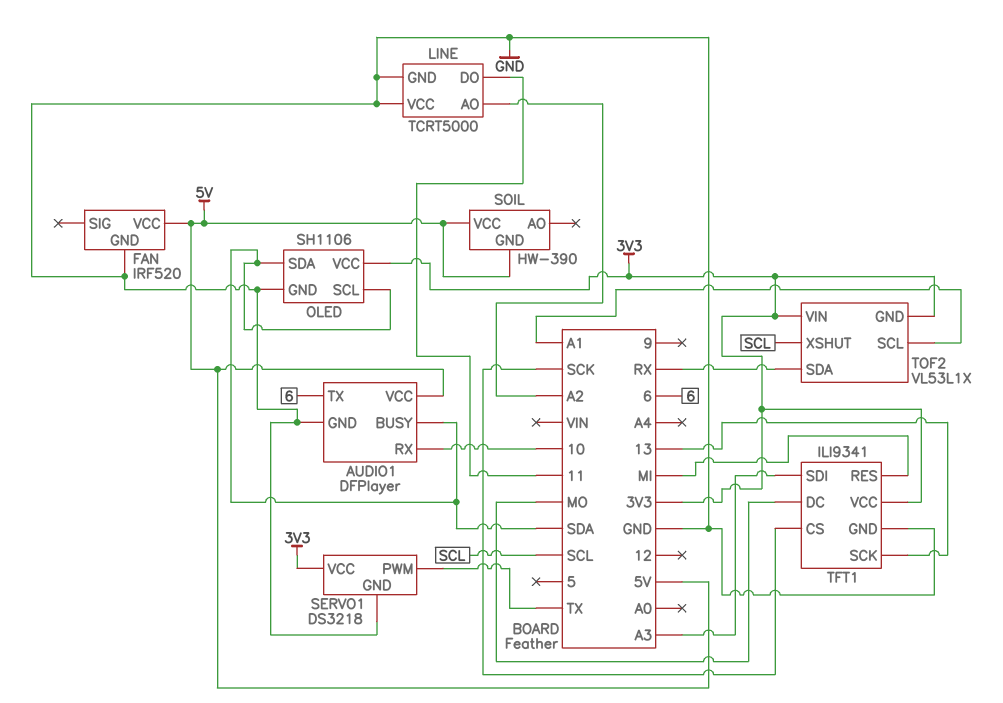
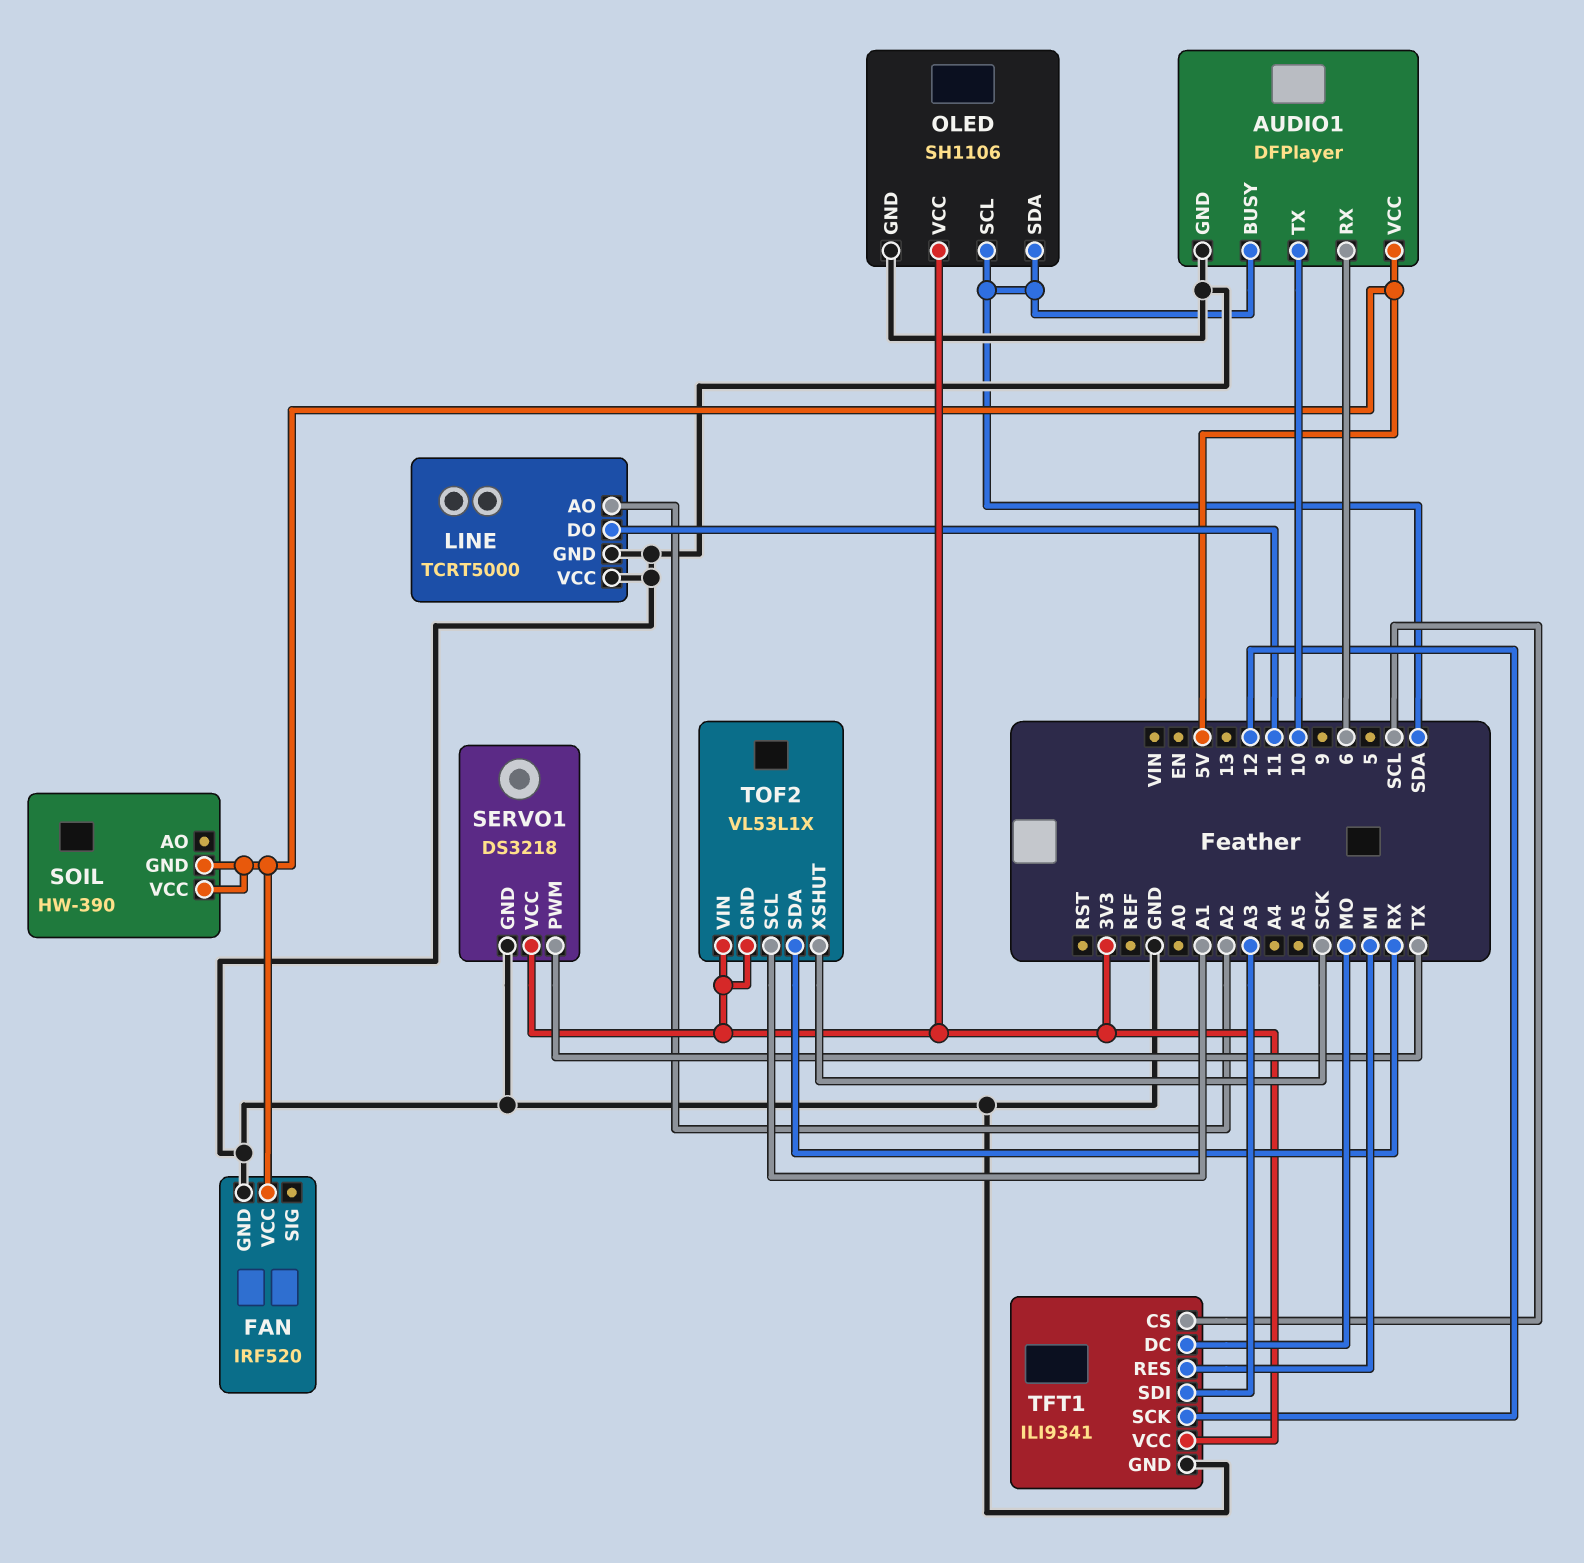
AUDIO1 pin RX: 10 -> 6
AUDIO1 pin TX: 6 -> 10
TFT1 pin CS: SCK -> SCL
TFT1 pin SCK: 13 -> 12
TOF2 pin XSHUT: SCL -> SCK

